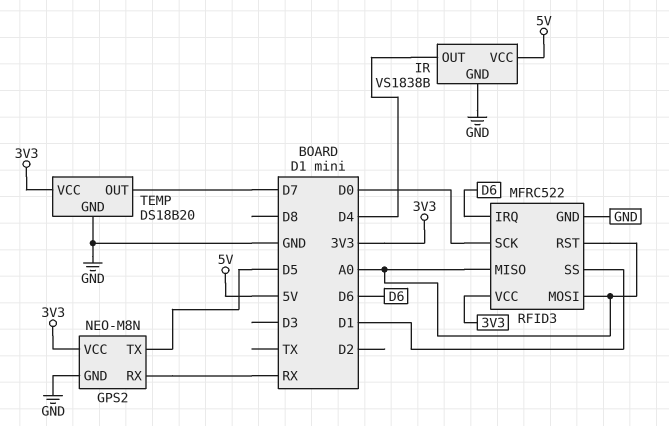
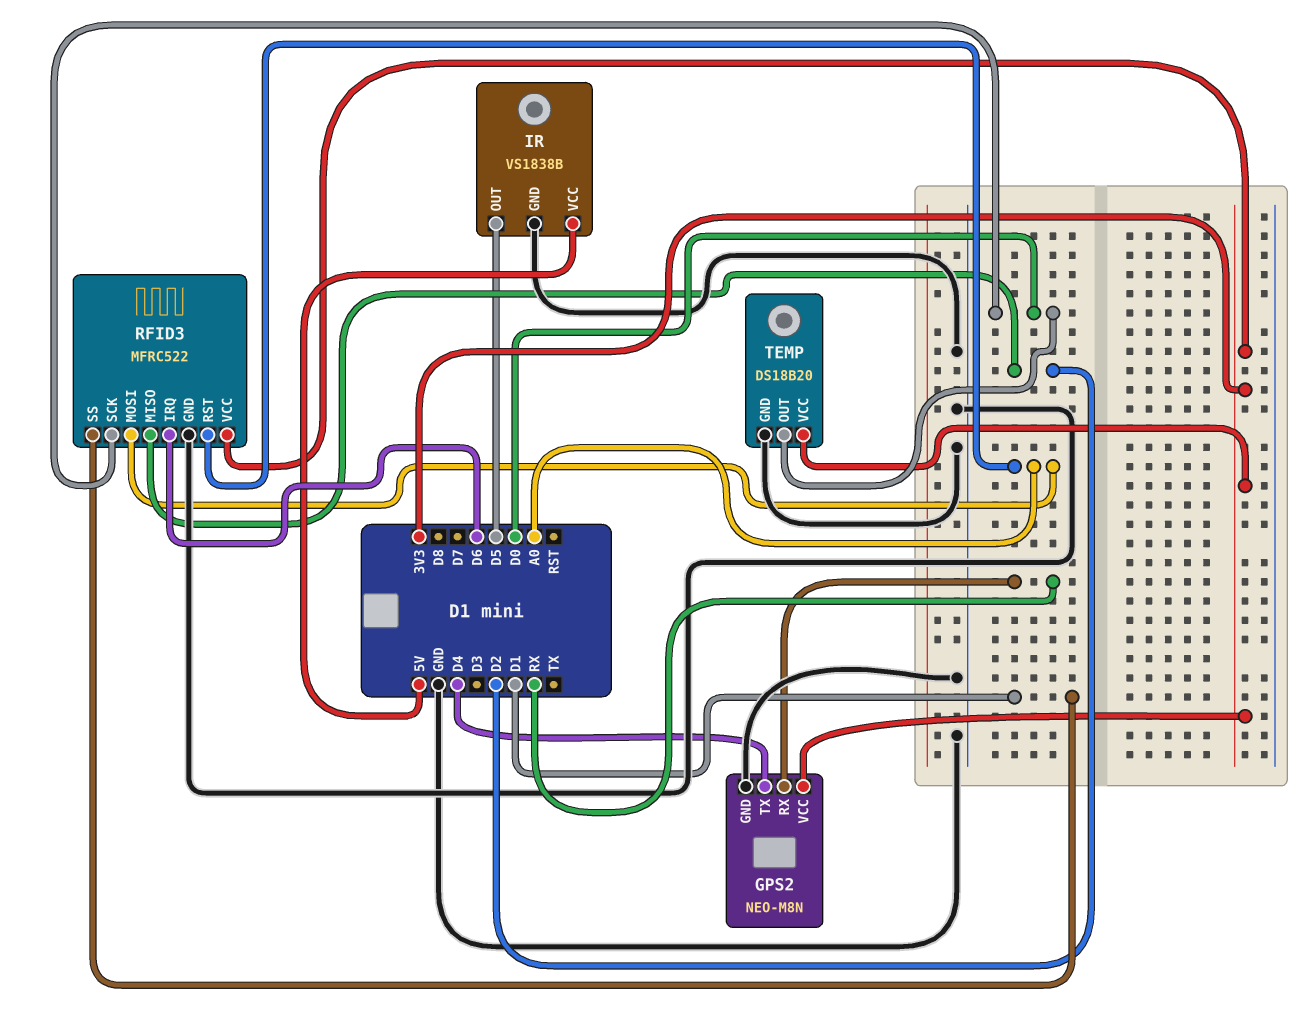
GPS2 pin TX: D5 -> D4
IR pin OUT: D4 -> D5
RFID3 pin MISO: A0 -> D2
TEMP pin OUT: D7 -> D0

